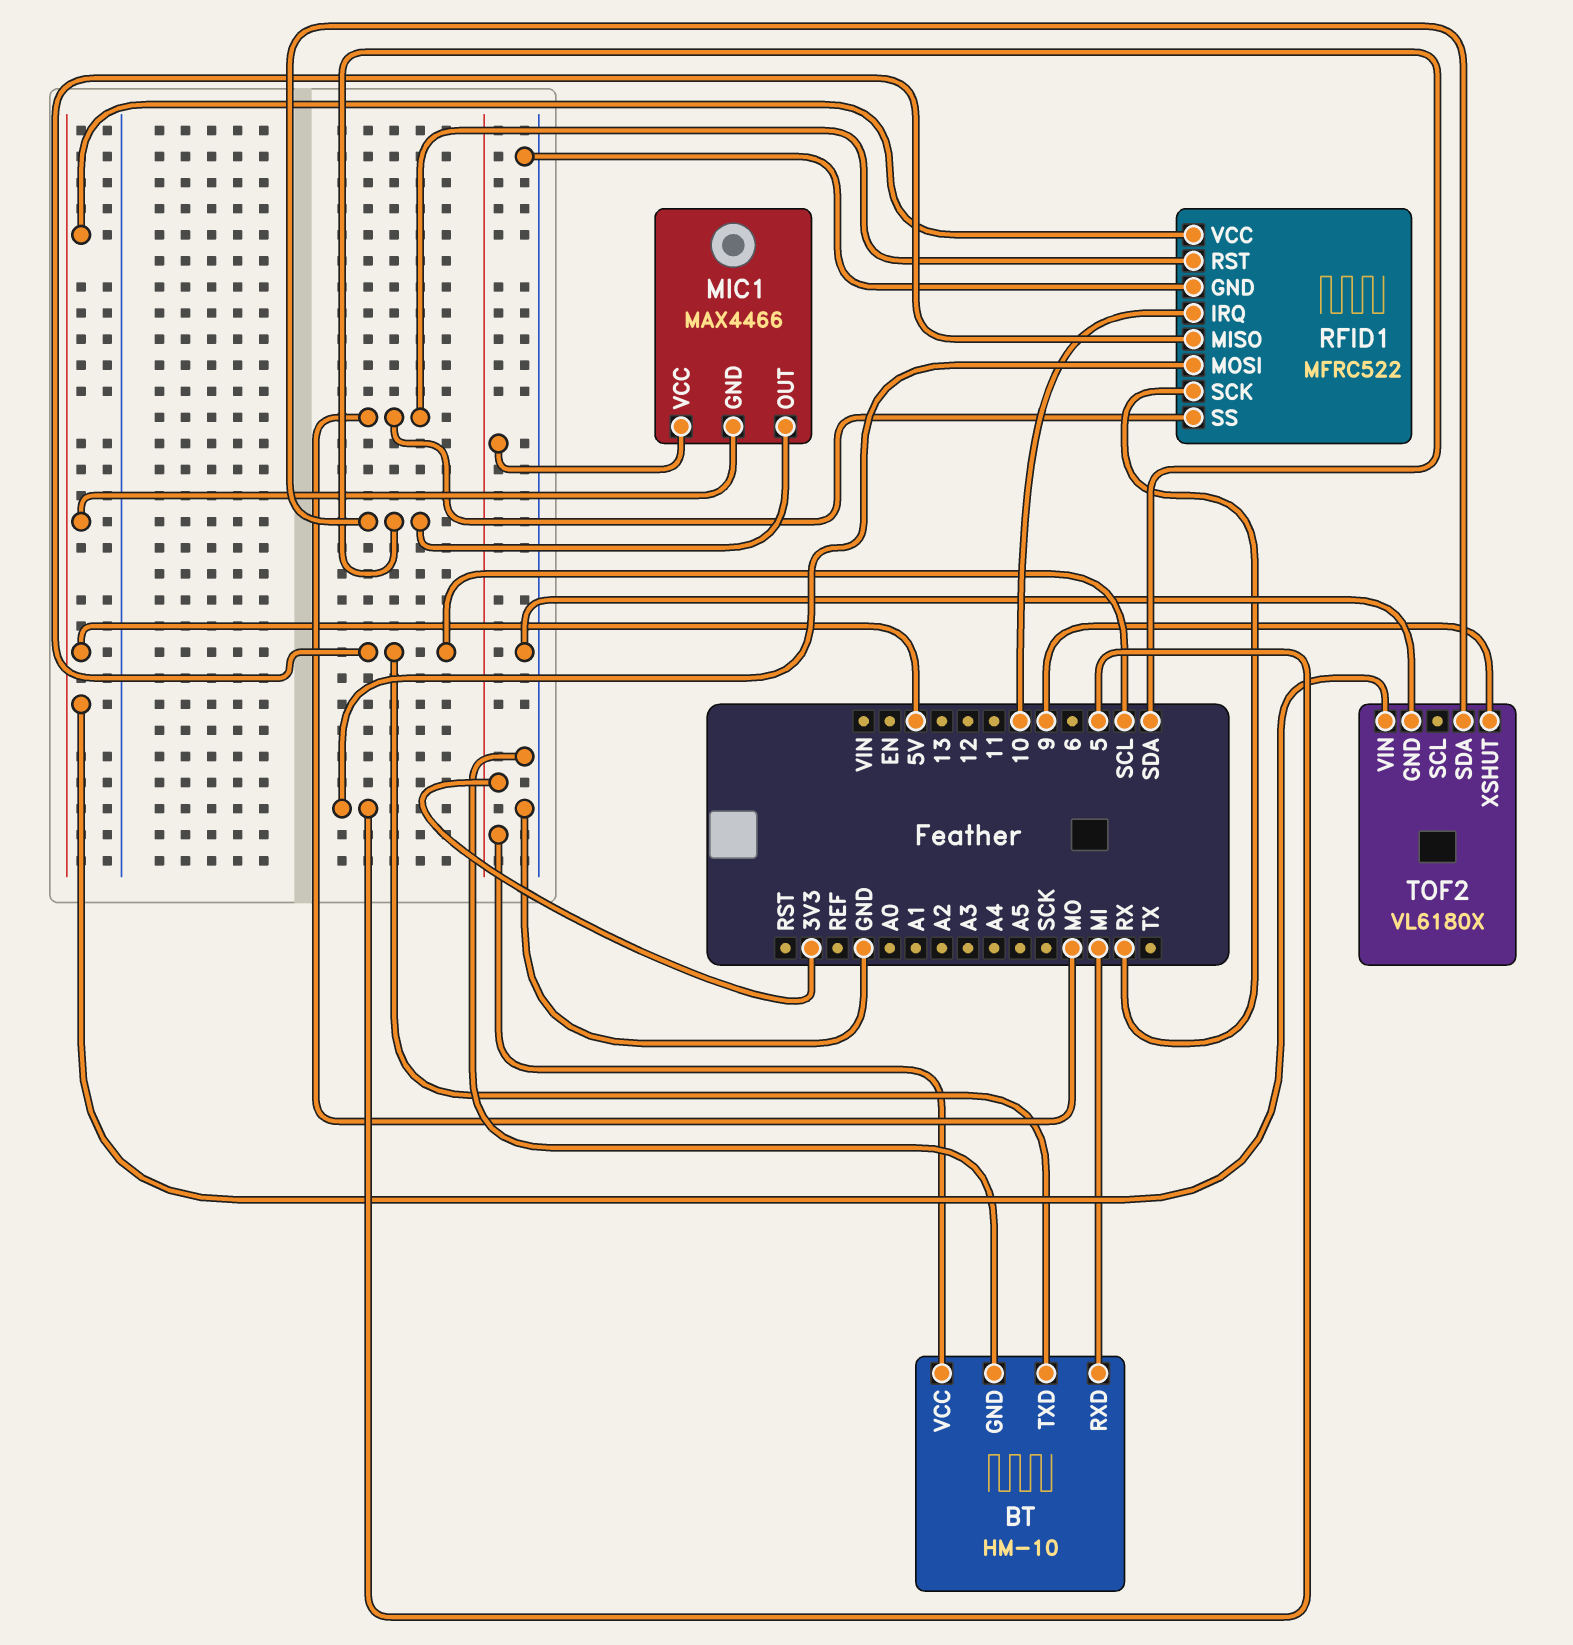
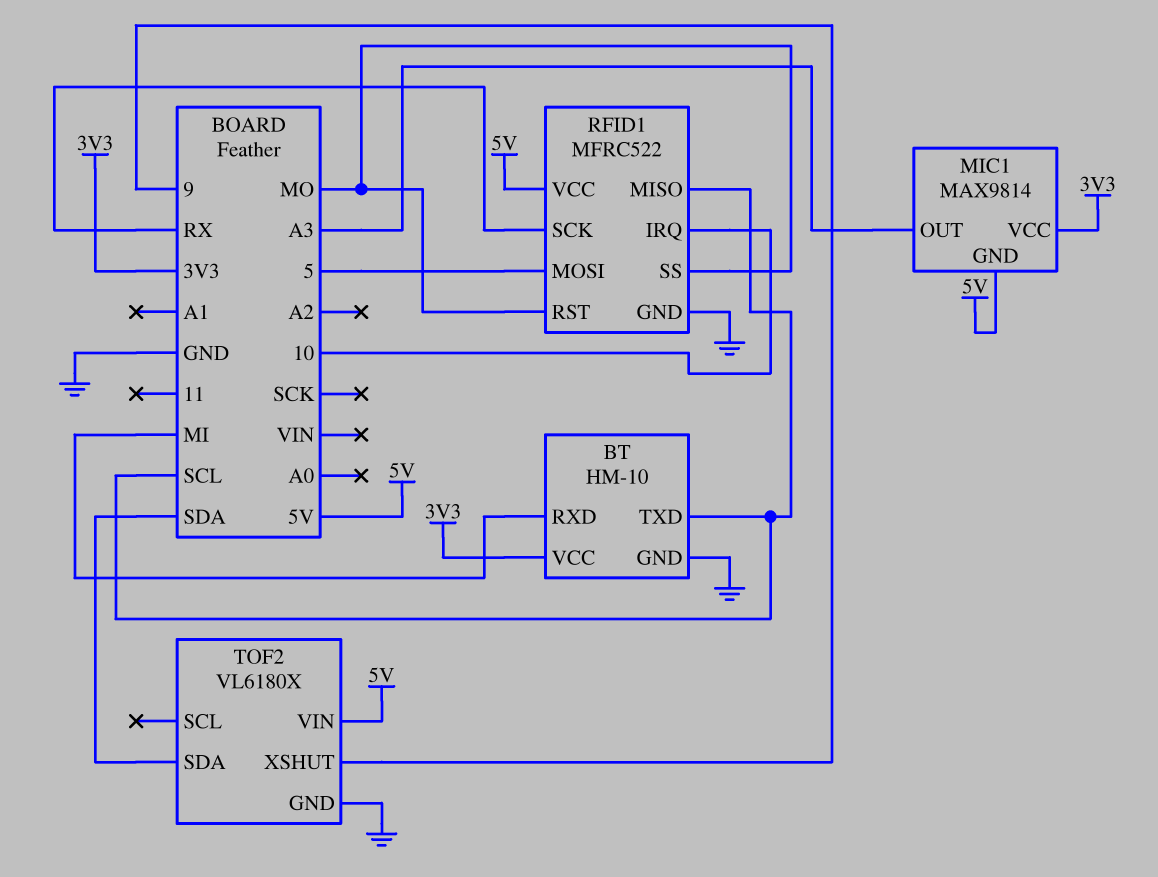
MIC1: MAX4466 -> MAX9814
MIC1 pin OUT: SDA -> A3

